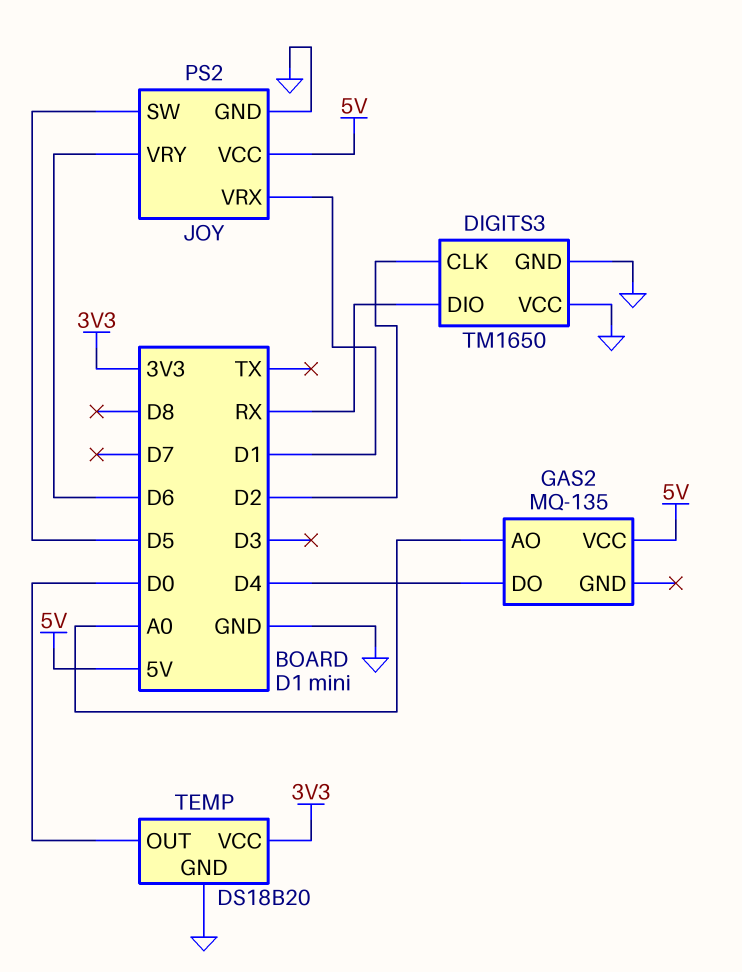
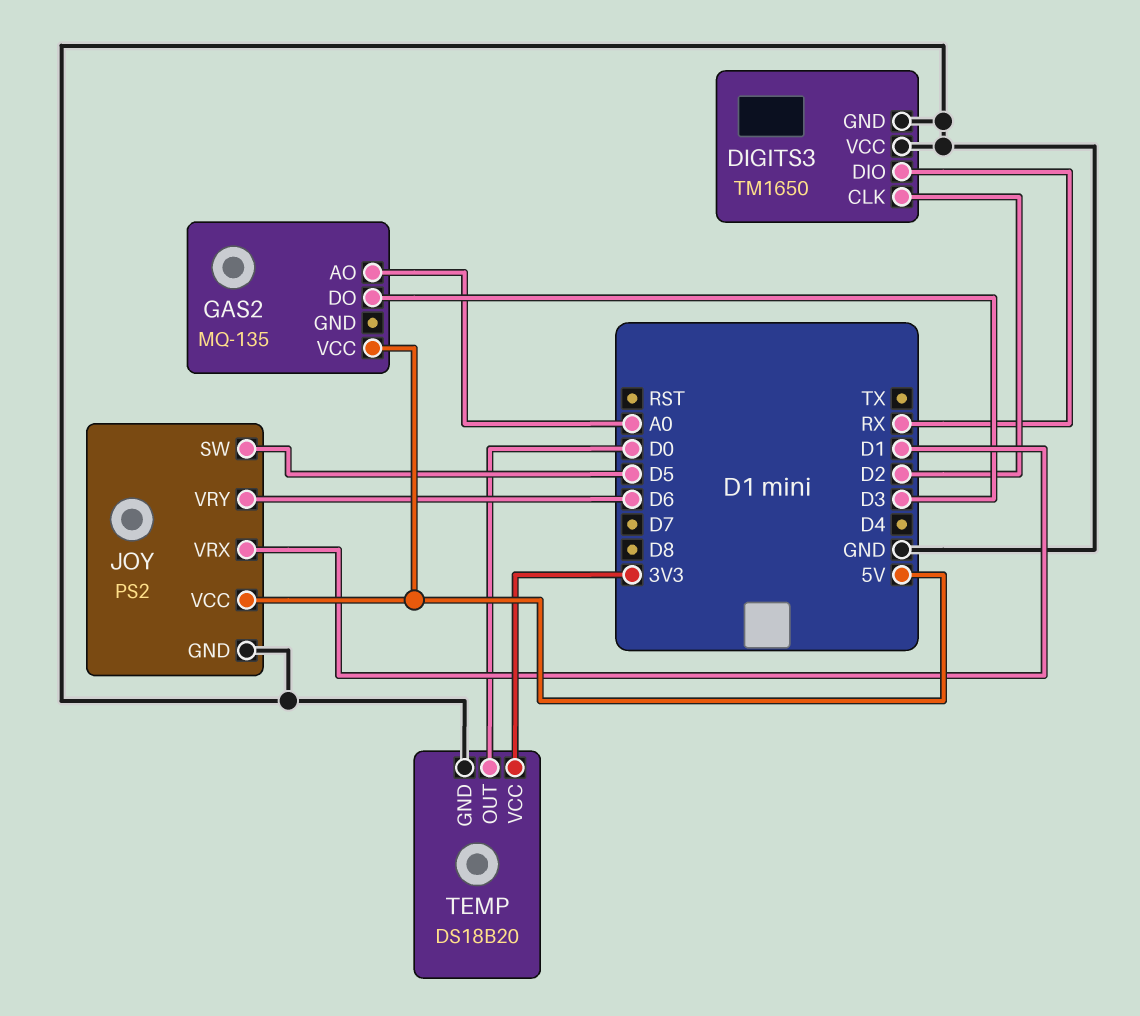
GAS2 pin DO: D4 -> D3

